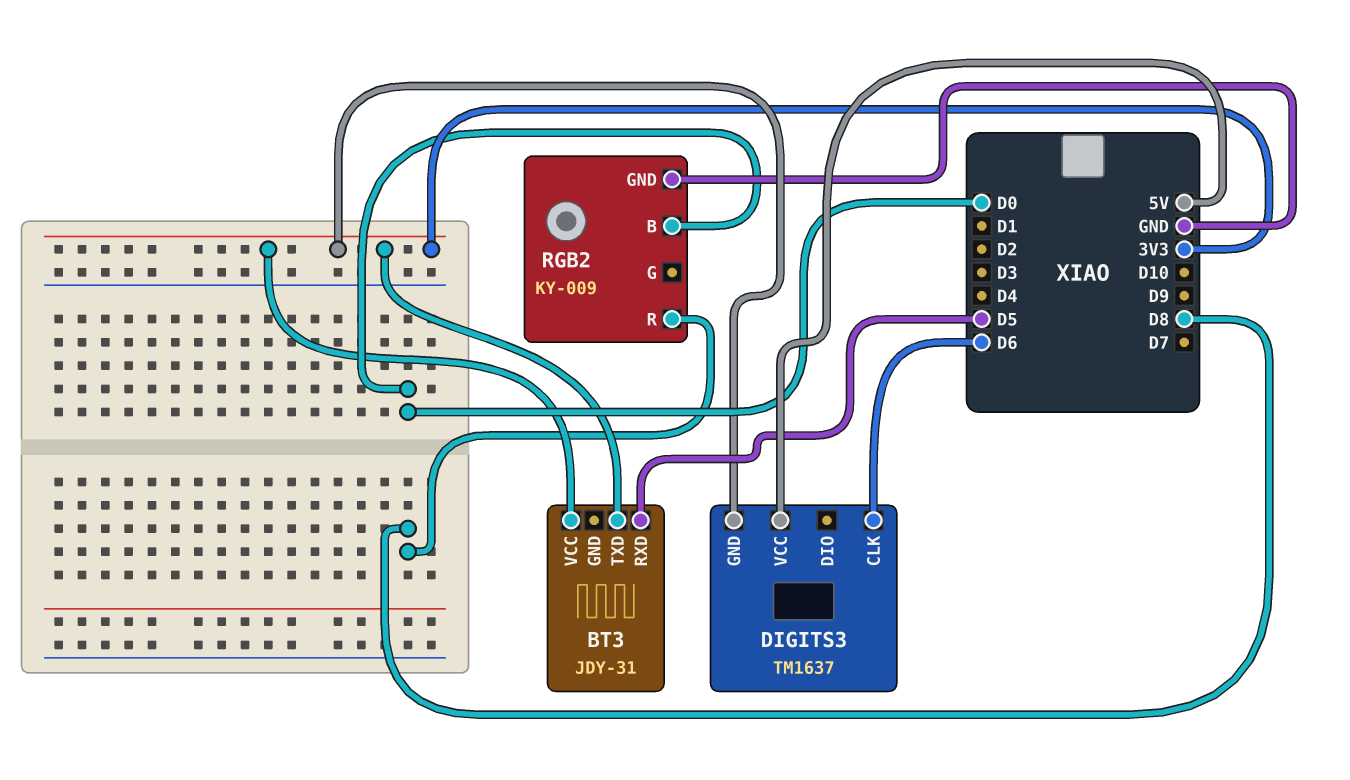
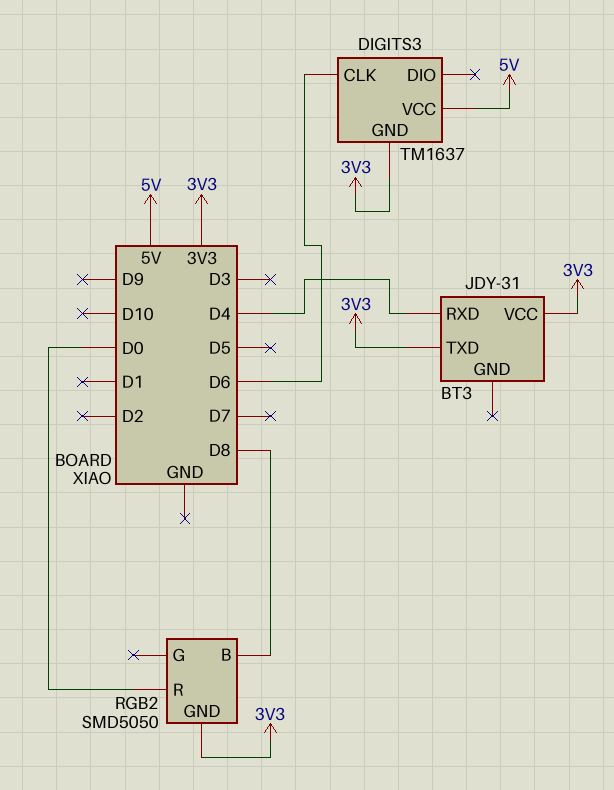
BT3 pin RXD: D5 -> D4
RGB2: KY-009 -> SMD5050
RGB2 pin B: D0 -> D8
RGB2 pin GND: GND -> 3V3
RGB2 pin R: D8 -> D0

